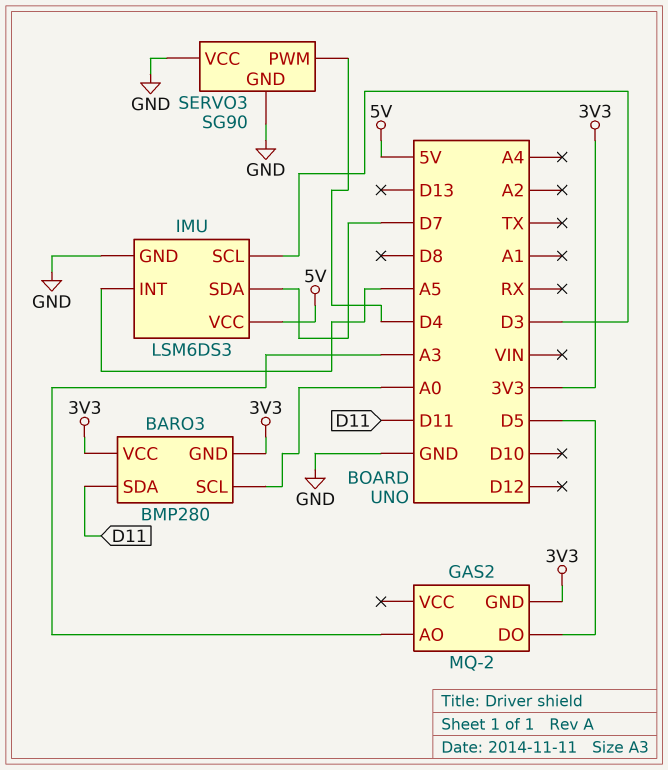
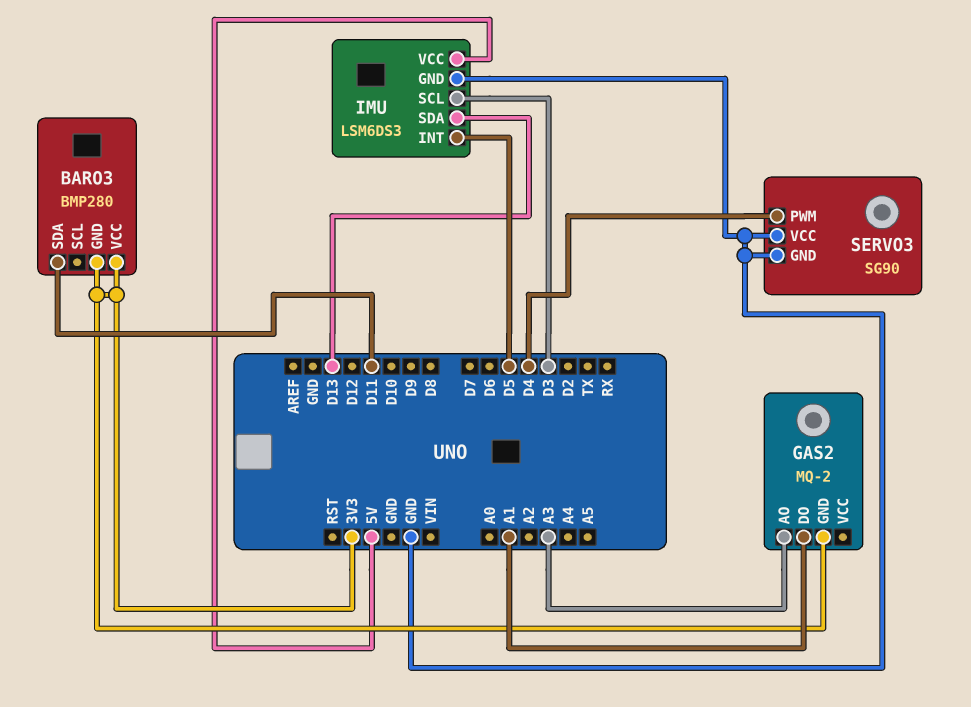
BARO3 pin SCL: A0 -> none
GAS2 pin DO: D5 -> A1
IMU pin INT: A5 -> D5
IMU pin SDA: D7 -> D13

